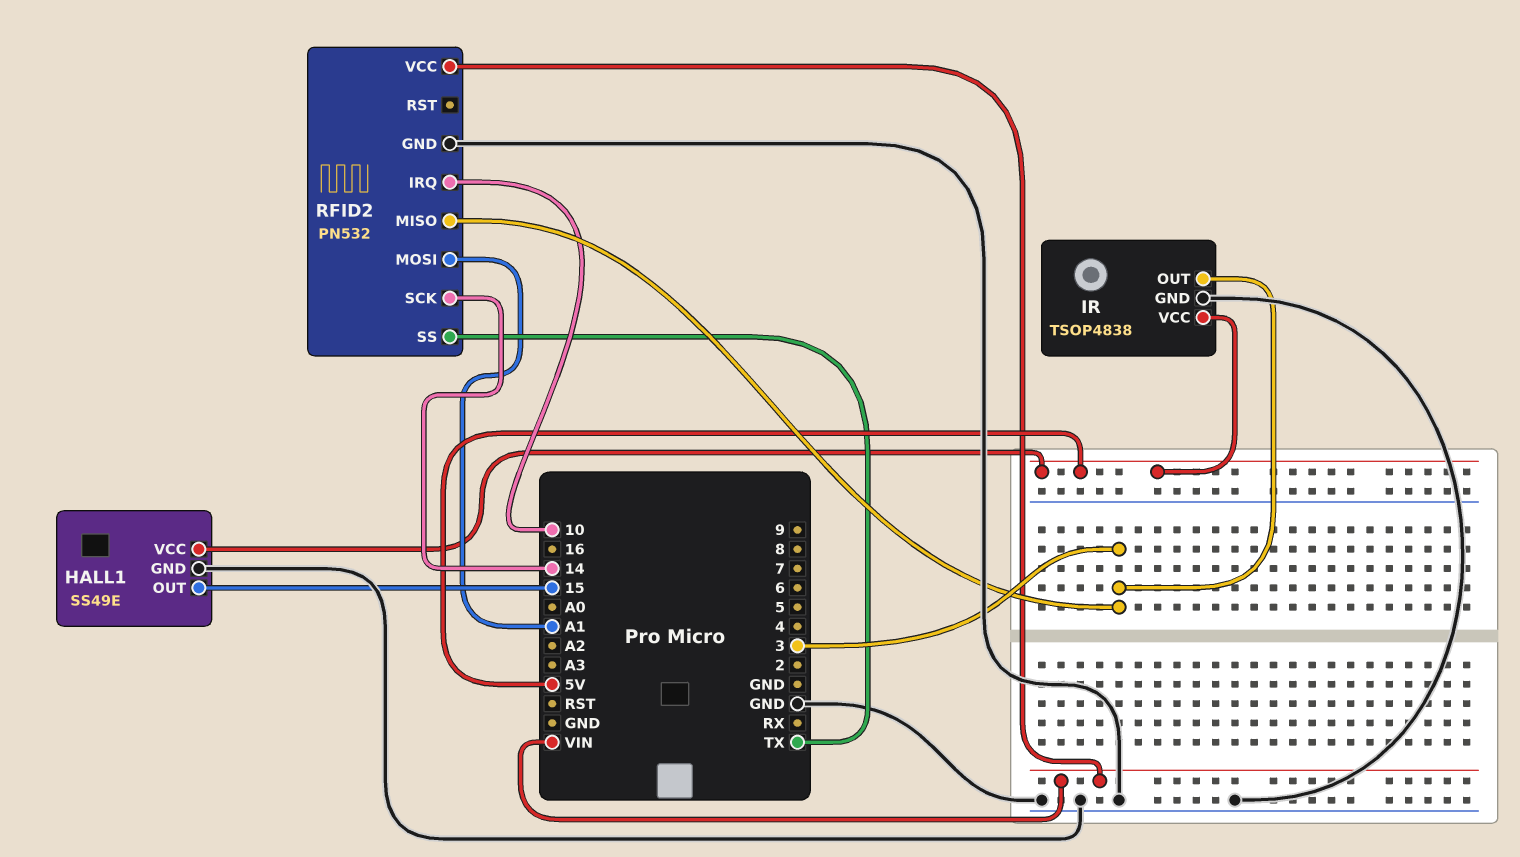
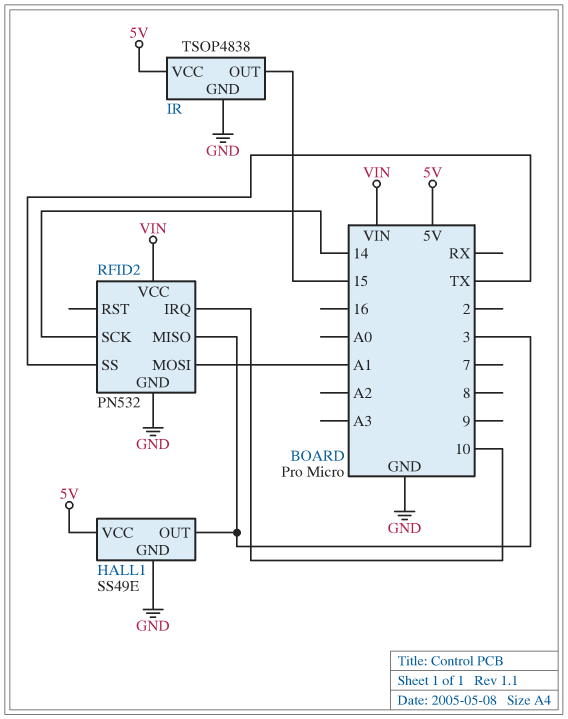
HALL1 pin OUT: 15 -> 3
IR pin OUT: 3 -> 15

